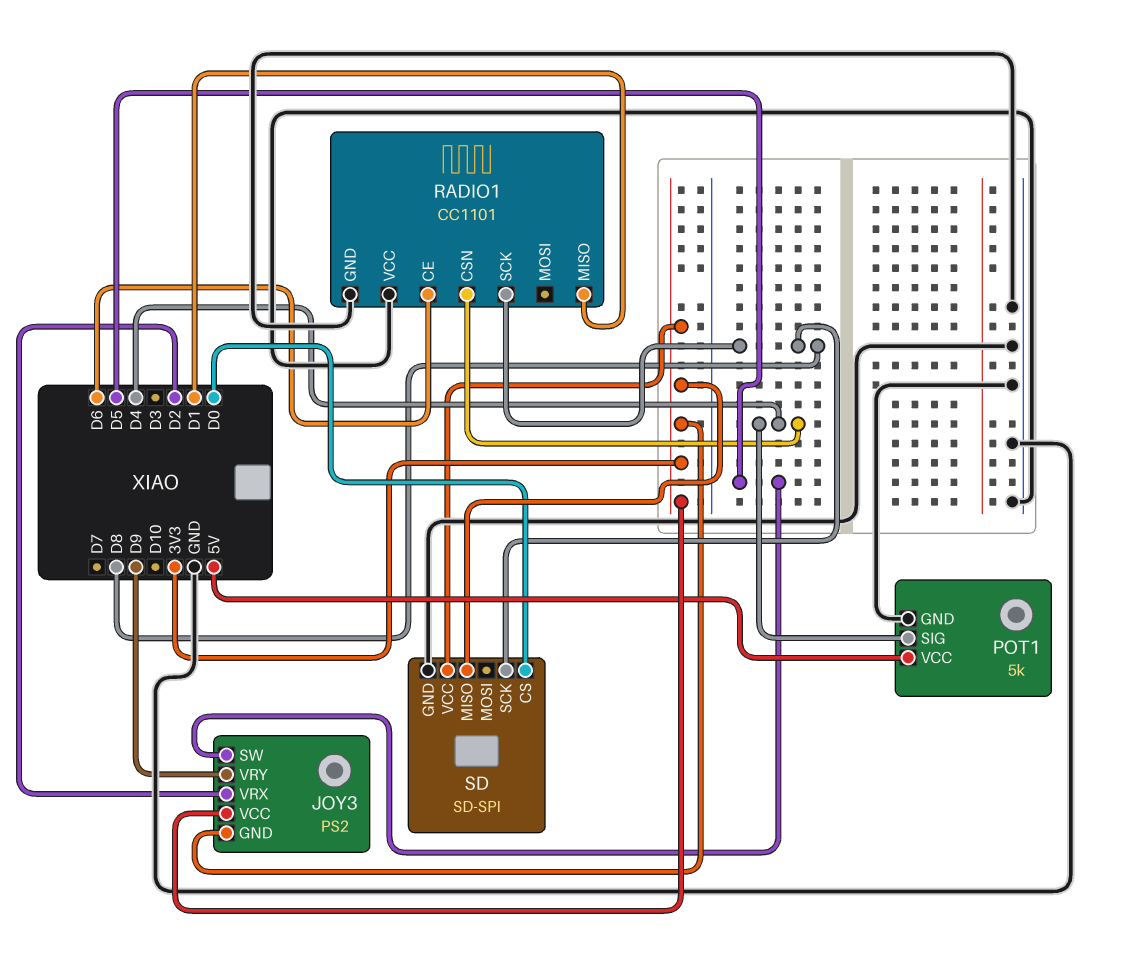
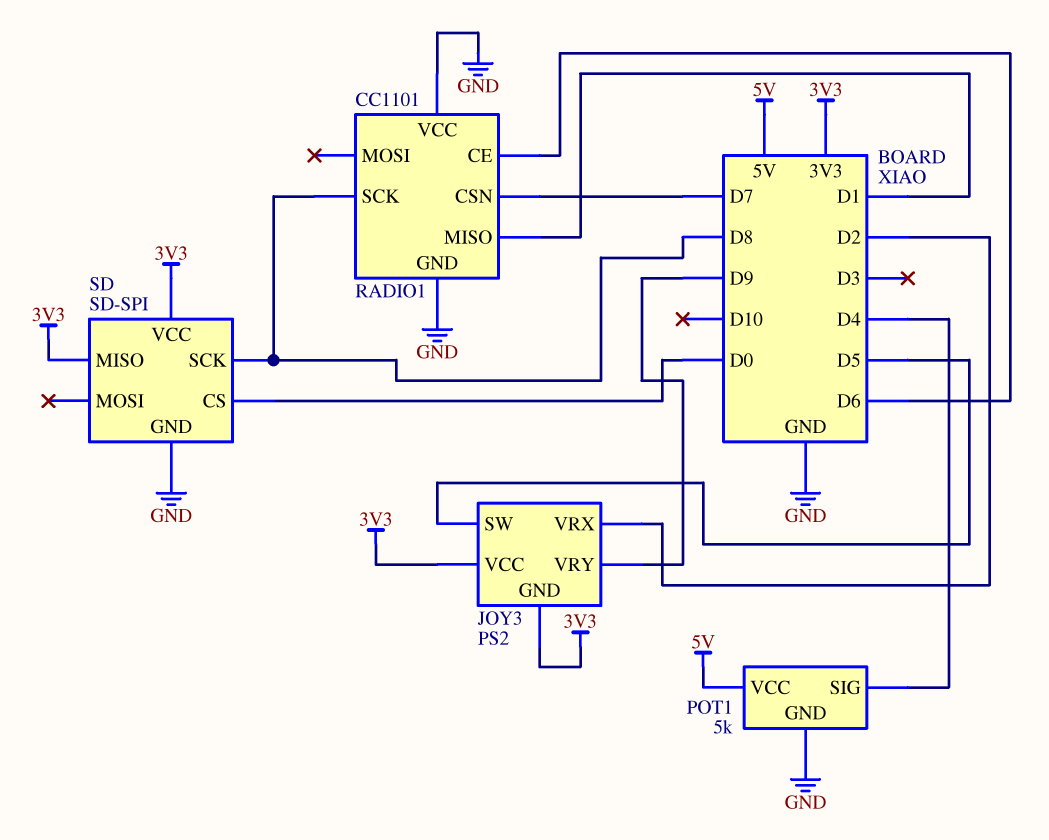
RADIO1 pin CSN: D4 -> D7

